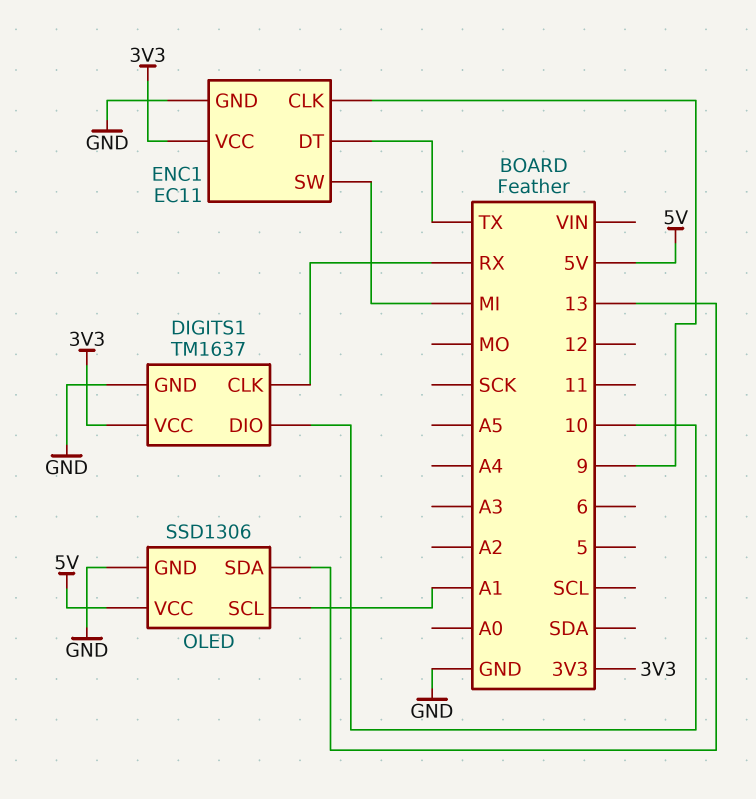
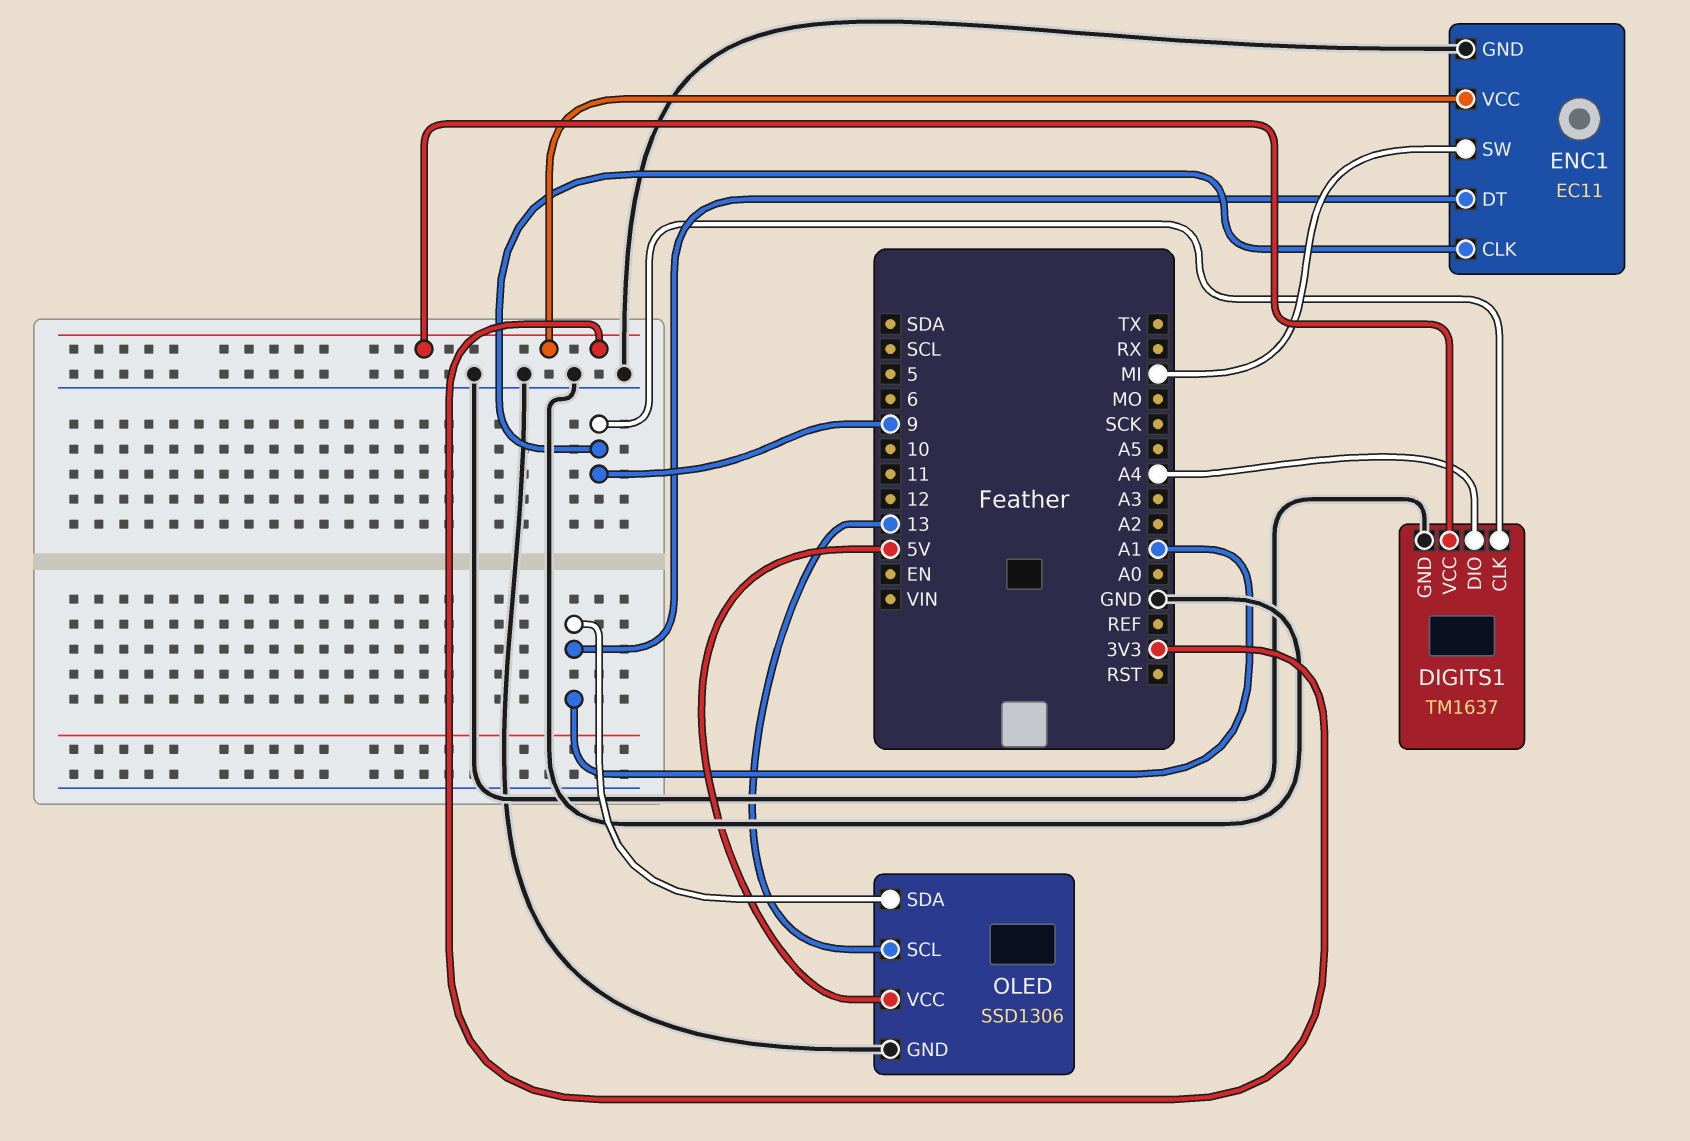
DIGITS1 pin CLK: RX -> 9
DIGITS1 pin DIO: 10 -> A4
ENC1 pin DT: TX -> A1
OLED pin SCL: A1 -> 13
OLED pin SDA: 13 -> A1

